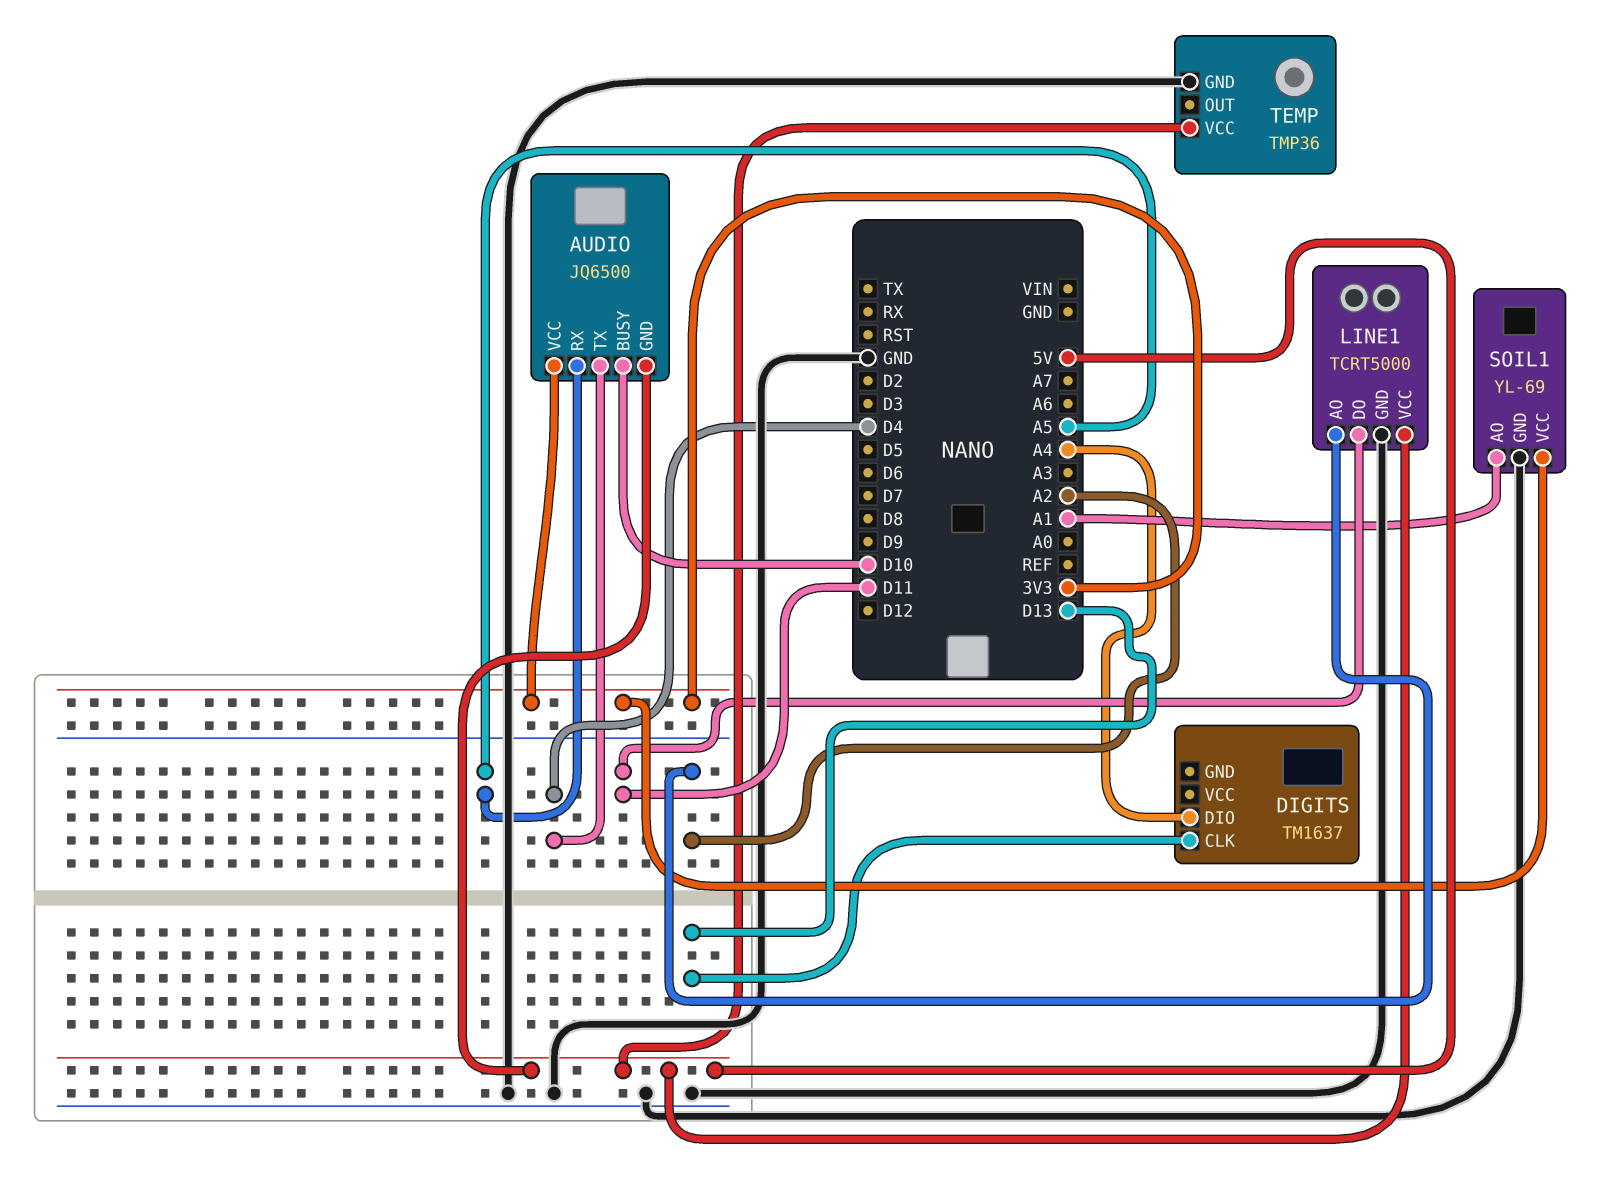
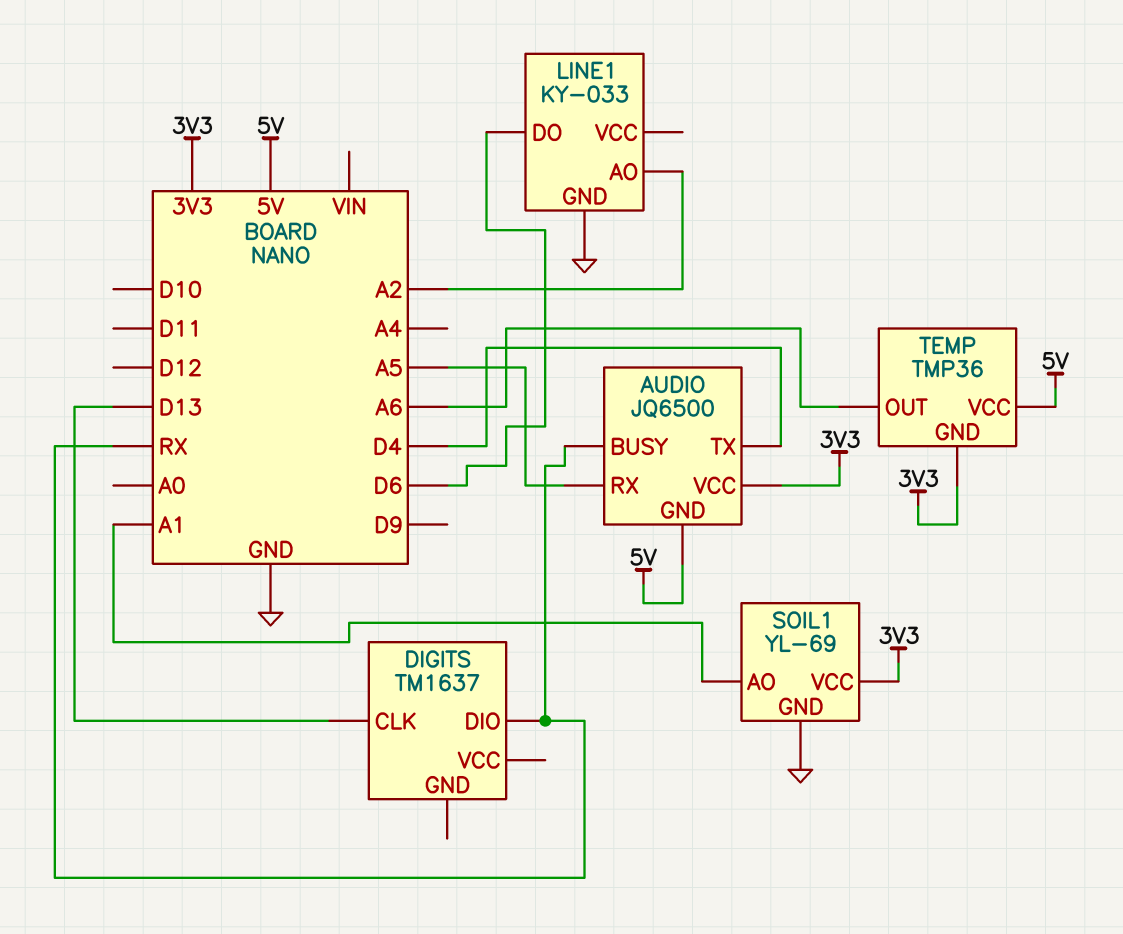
AUDIO pin BUSY: D10 -> RX
DIGITS pin DIO: A4 -> RX
LINE1: TCRT5000 -> KY-033
LINE1 pin DO: D11 -> D6
LINE1 pin VCC: 5V -> none
TEMP pin GND: GND -> 3V3
TEMP pin OUT: none -> A6

